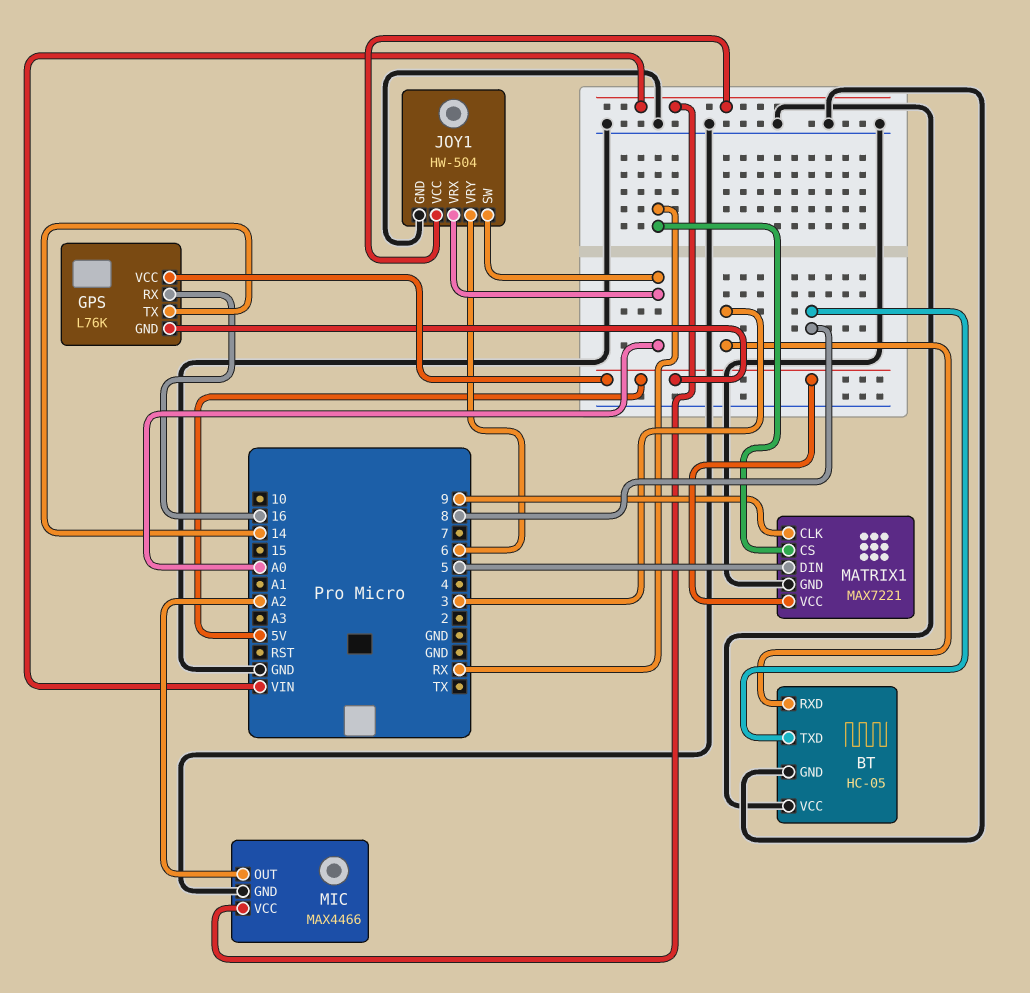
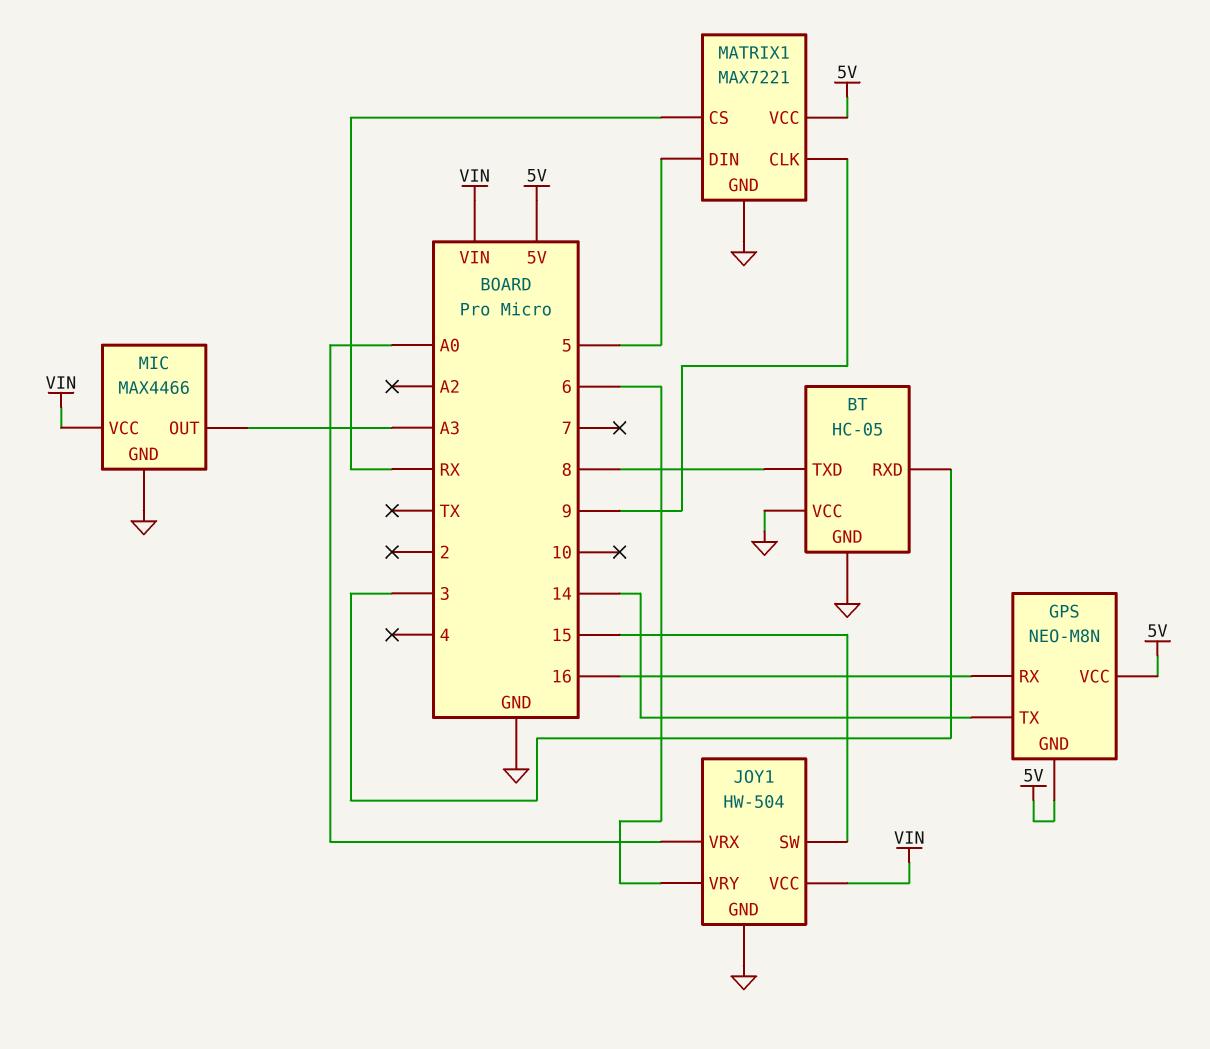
GPS: L76K -> NEO-M8N
JOY1 pin SW: A0 -> 15
MIC pin OUT: A2 -> A3

